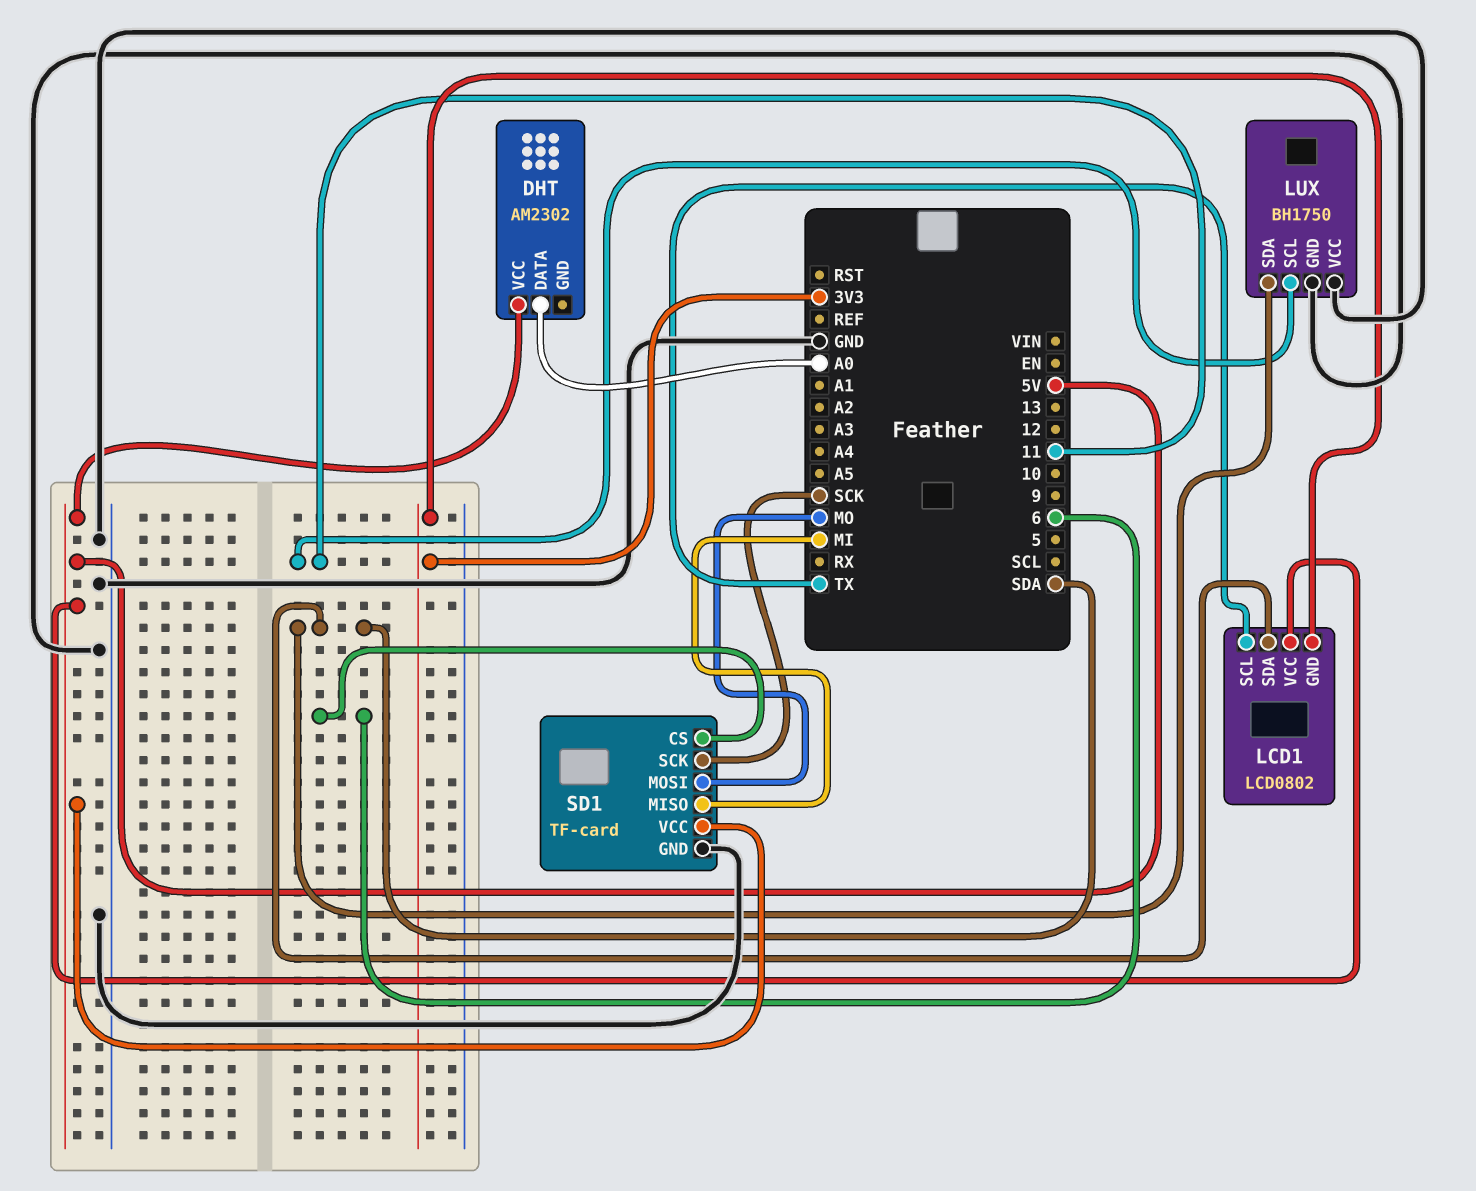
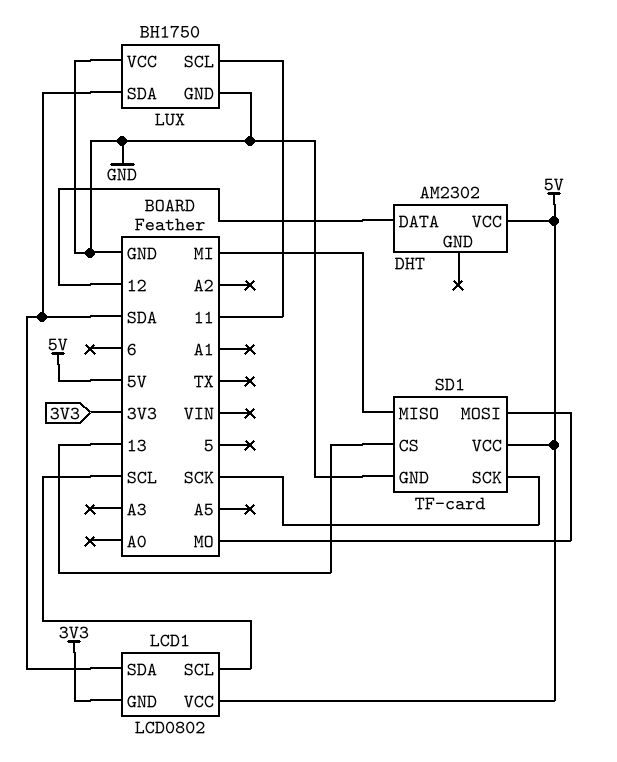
DHT pin DATA: A0 -> 12
LCD1 pin SCL: TX -> SCL
SD1 pin CS: 6 -> 13

